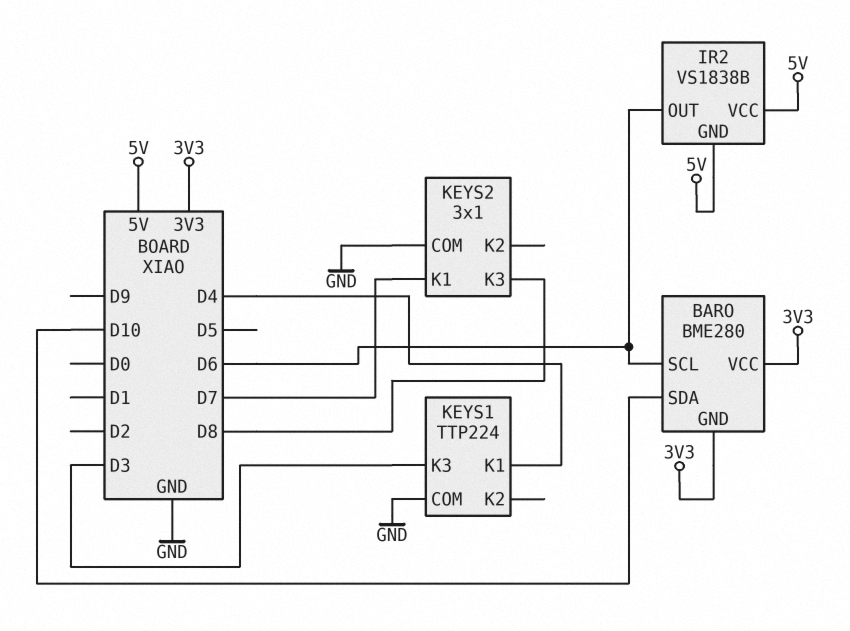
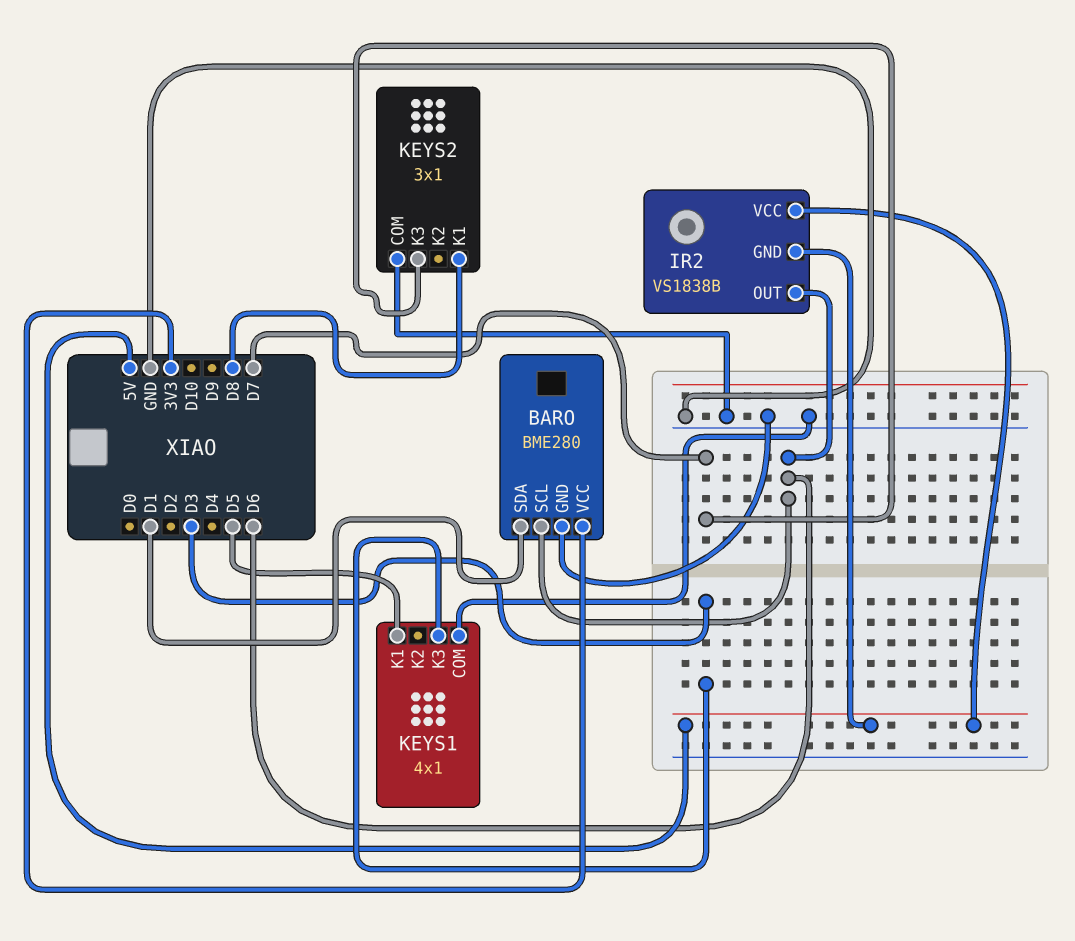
BARO pin GND: 3V3 -> GND
BARO pin SDA: D10 -> D1
KEYS1: TTP224 -> 4x1
KEYS1 pin K1: D4 -> D5
KEYS2 pin K1: D7 -> D8
KEYS2 pin K3: D8 -> D7

